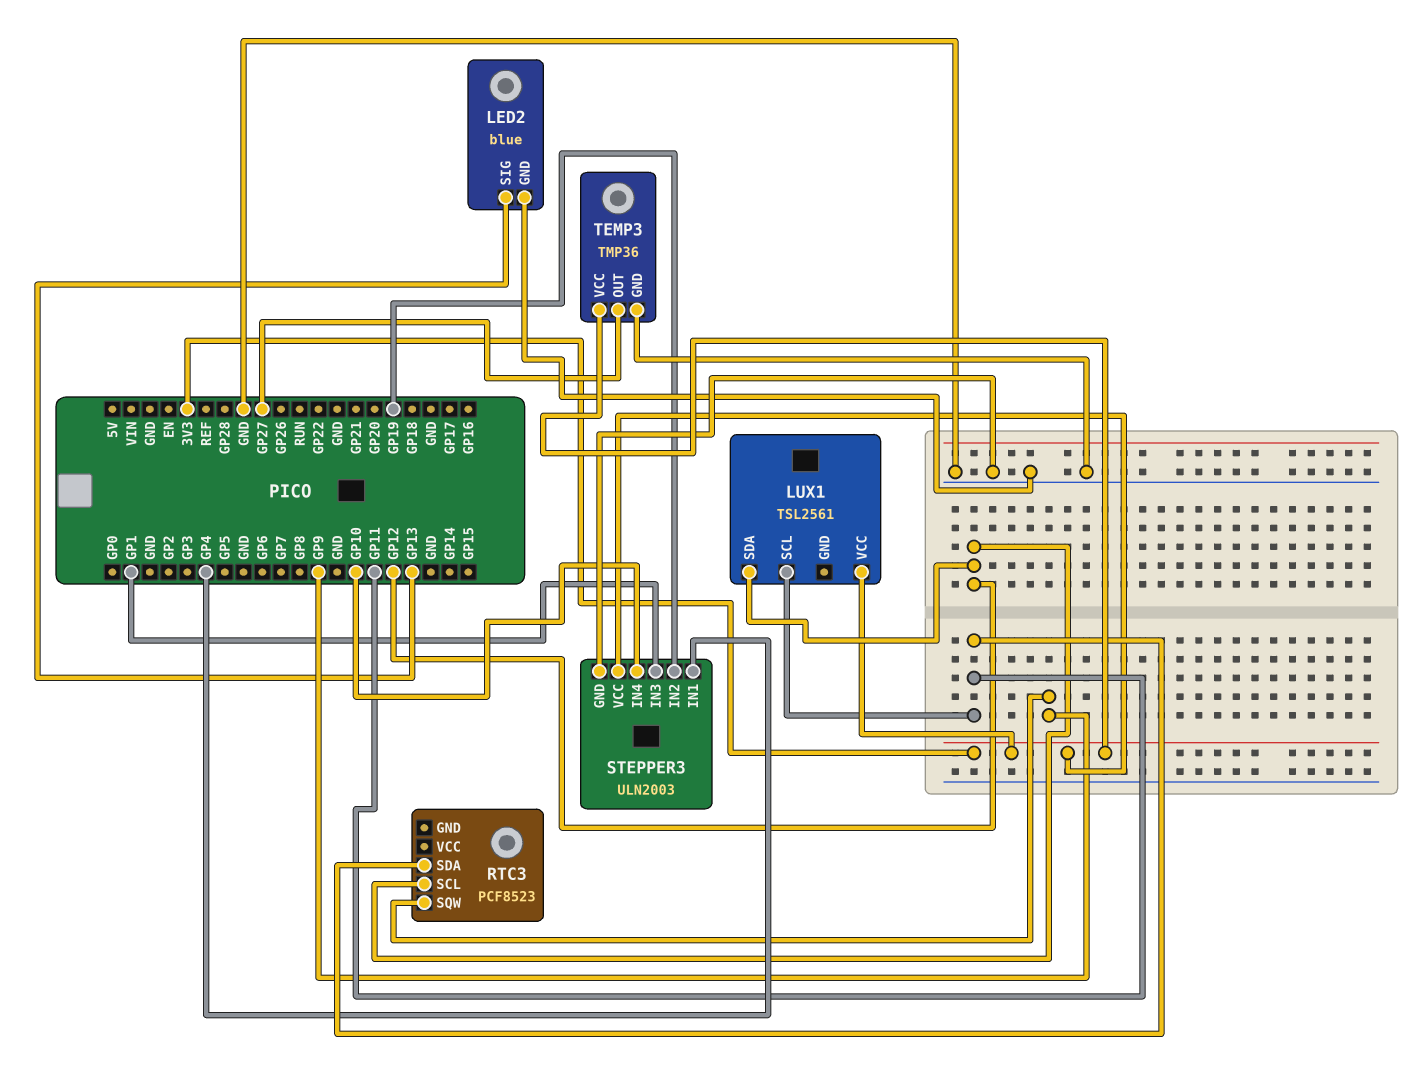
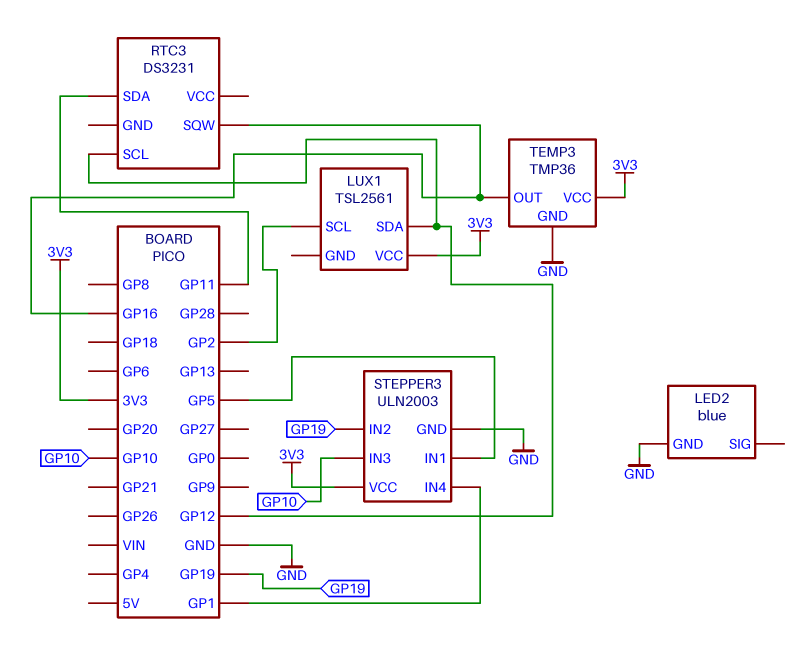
LED2 pin SIG: GP13 -> none
LUX1 pin SCL: GP11 -> GP2
RTC3: PCF8523 -> DS3231
RTC3 pin SQW: GP9 -> GP16
STEPPER3 pin IN1: GP4 -> GP5
STEPPER3 pin IN3: GP1 -> GP10
STEPPER3 pin IN4: GP10 -> GP1
TEMP3 pin OUT: GP27 -> GP16

